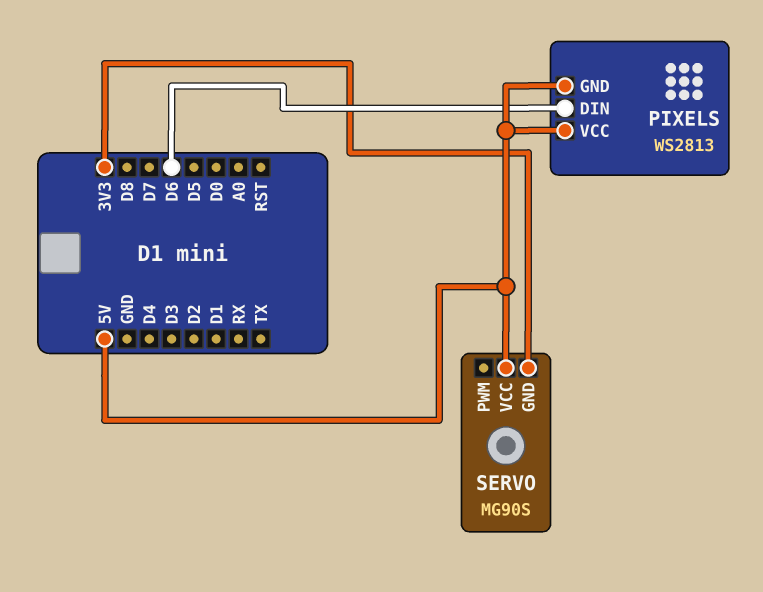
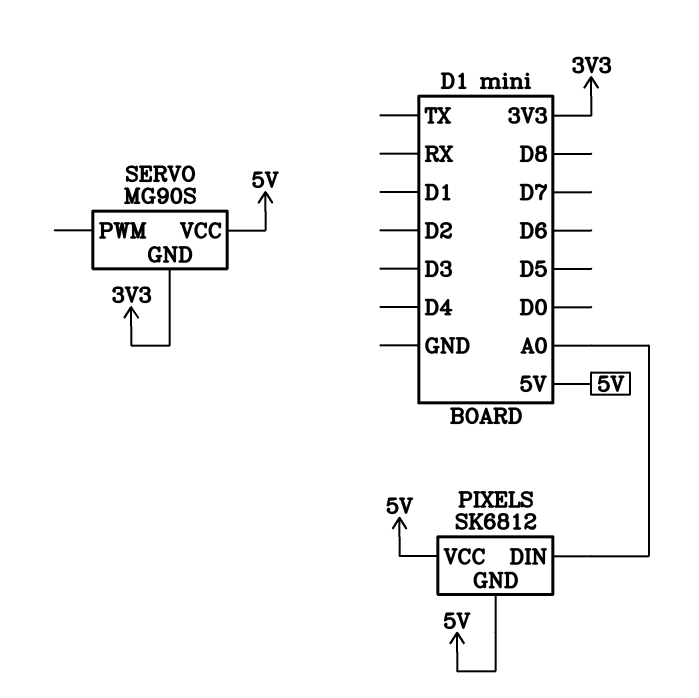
PIXELS: WS2813 -> SK6812
PIXELS pin DIN: D6 -> A0

